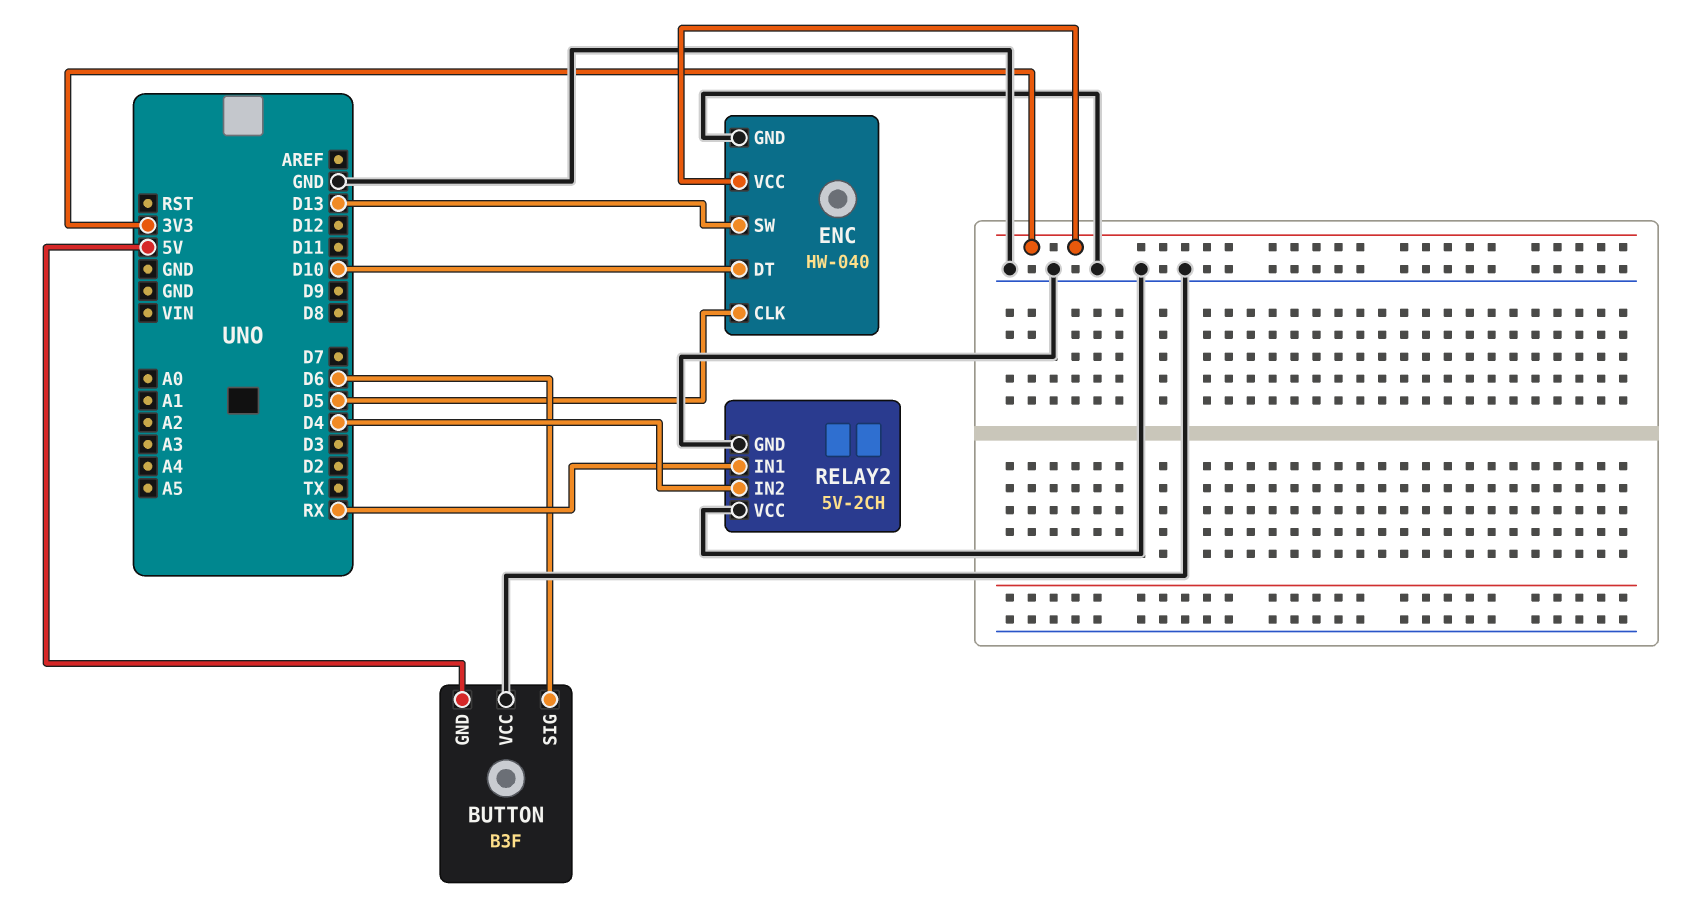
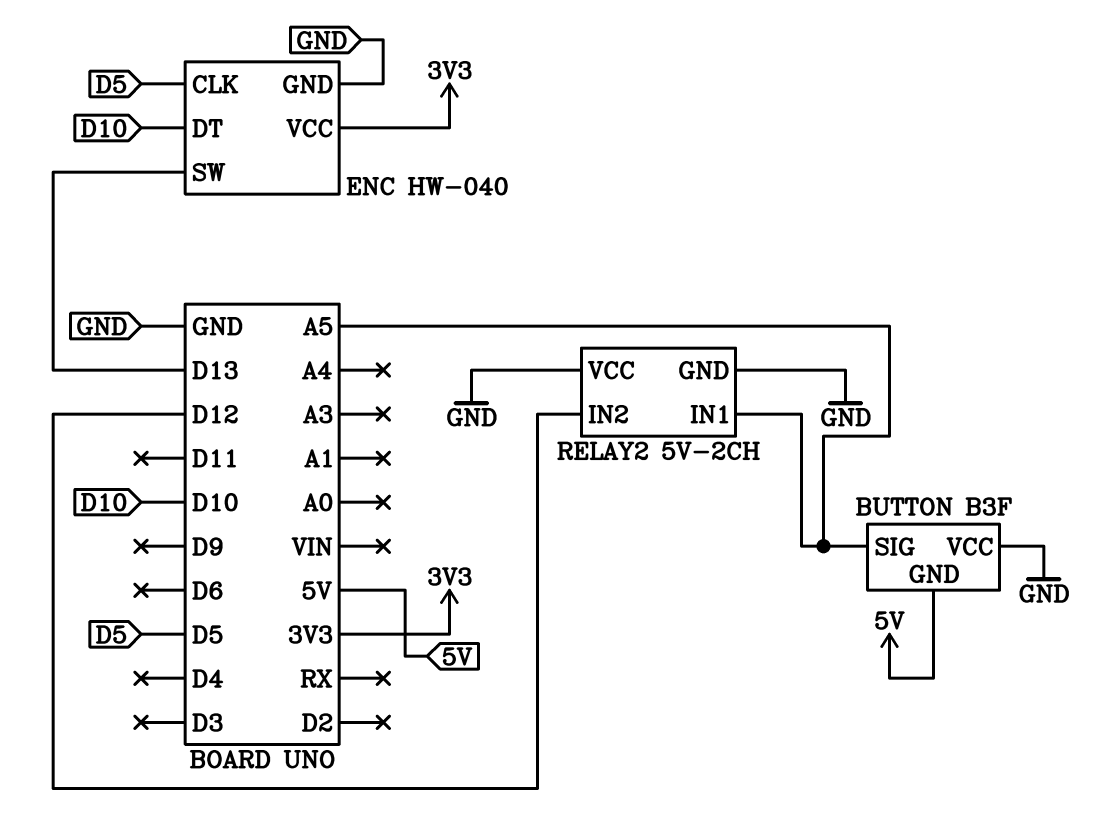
BUTTON pin SIG: D6 -> A5
RELAY2 pin IN1: RX -> A5
RELAY2 pin IN2: D4 -> D12

